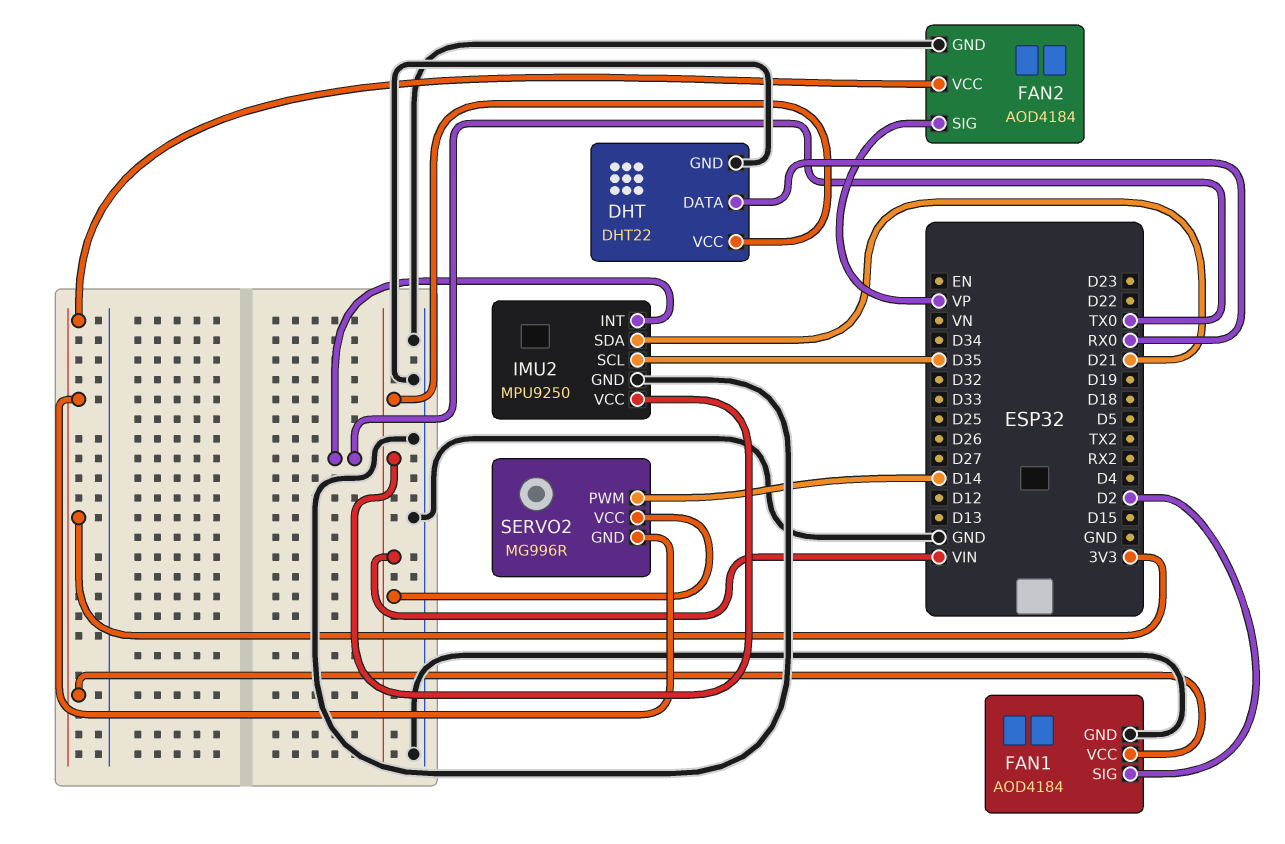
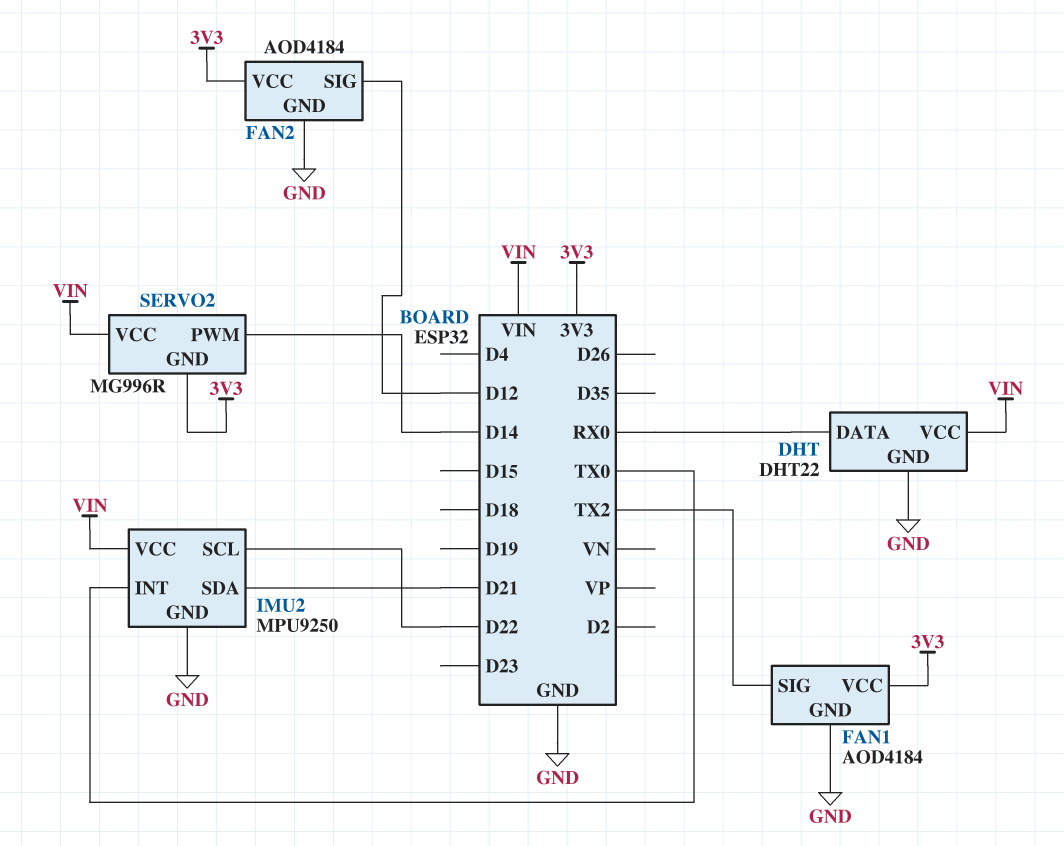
FAN1 pin SIG: D2 -> TX2
FAN2 pin SIG: VP -> D12
IMU2 pin SCL: D35 -> D22

